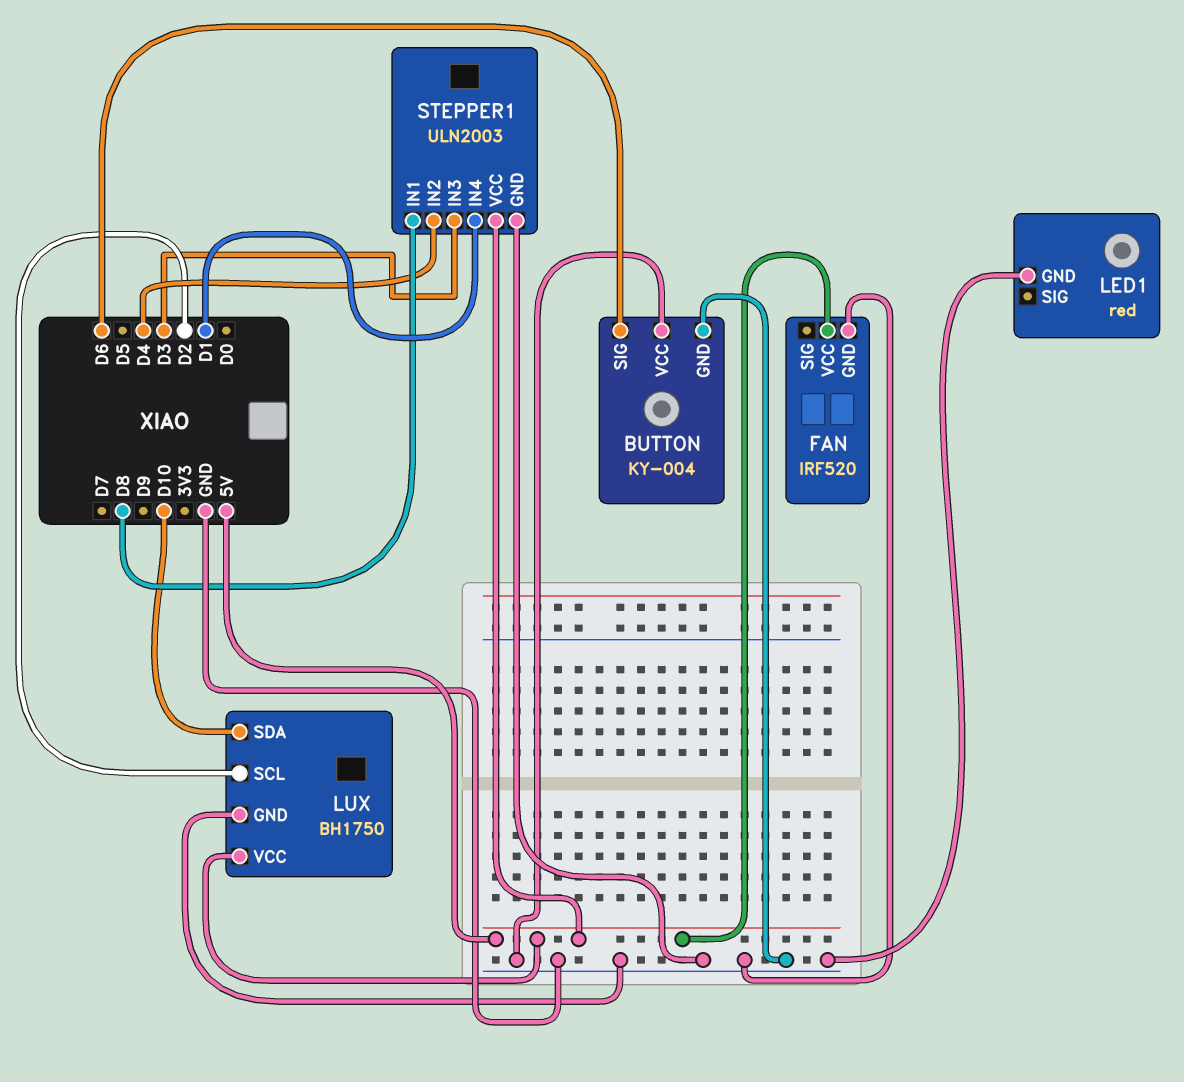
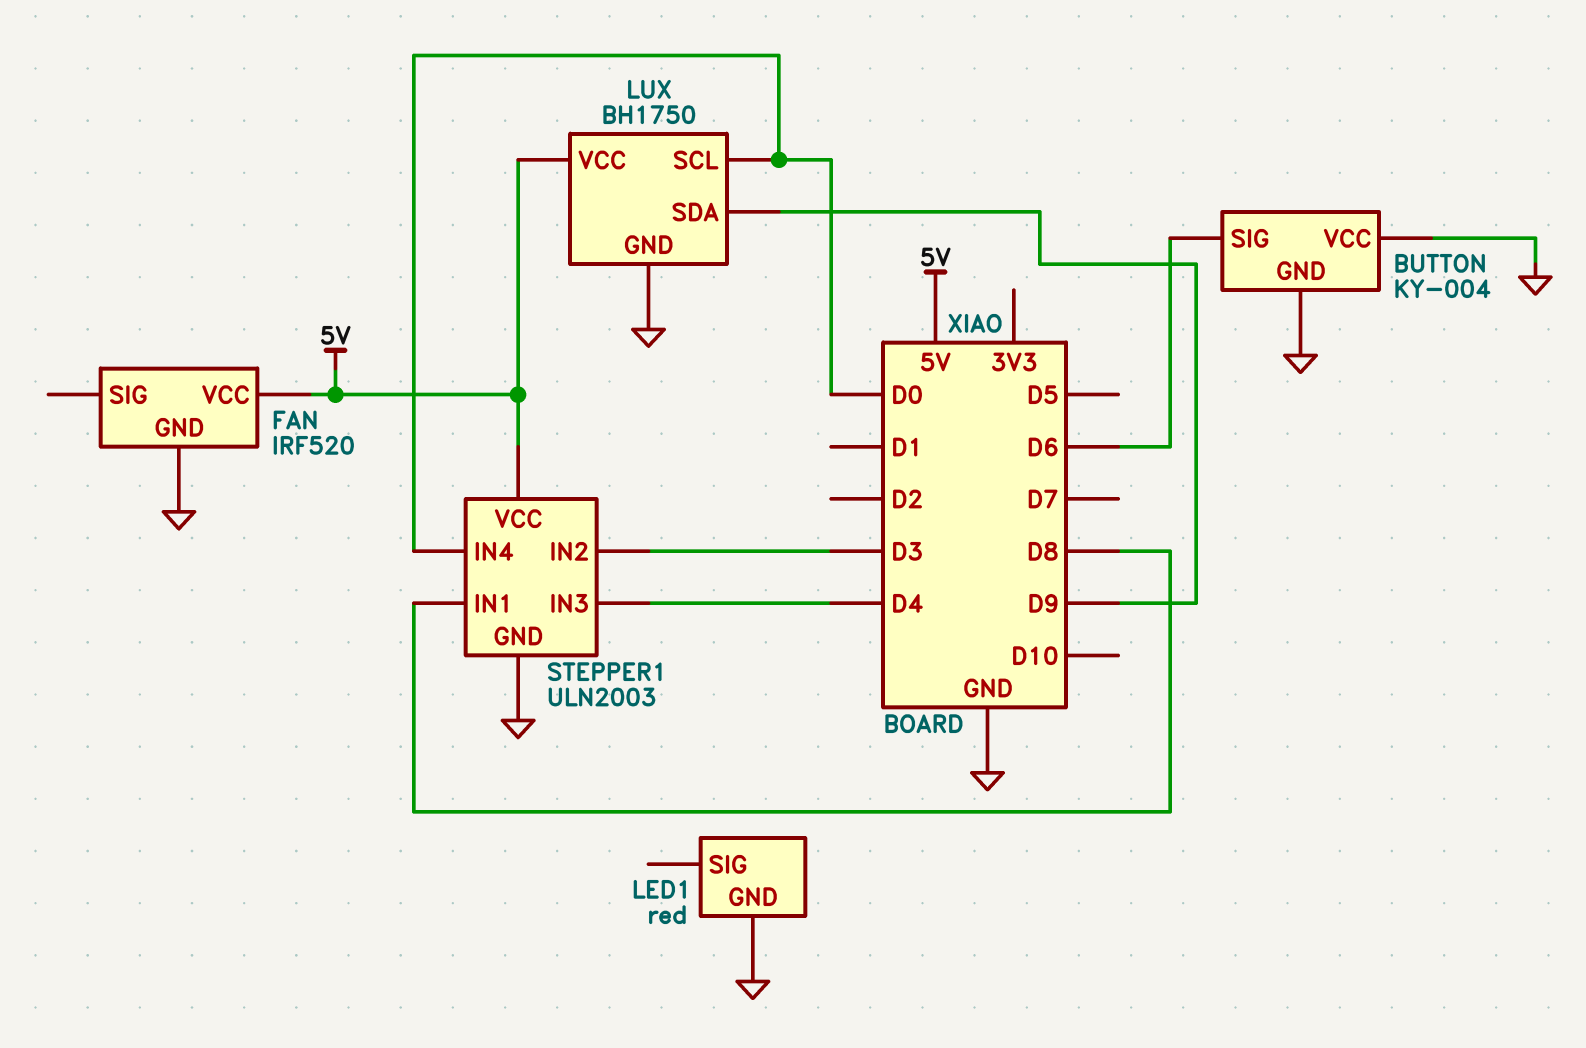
LUX pin SCL: D2 -> D0
LUX pin SDA: D10 -> D9
STEPPER1 pin IN2: D4 -> D3
STEPPER1 pin IN3: D3 -> D4
STEPPER1 pin IN4: D1 -> D0

